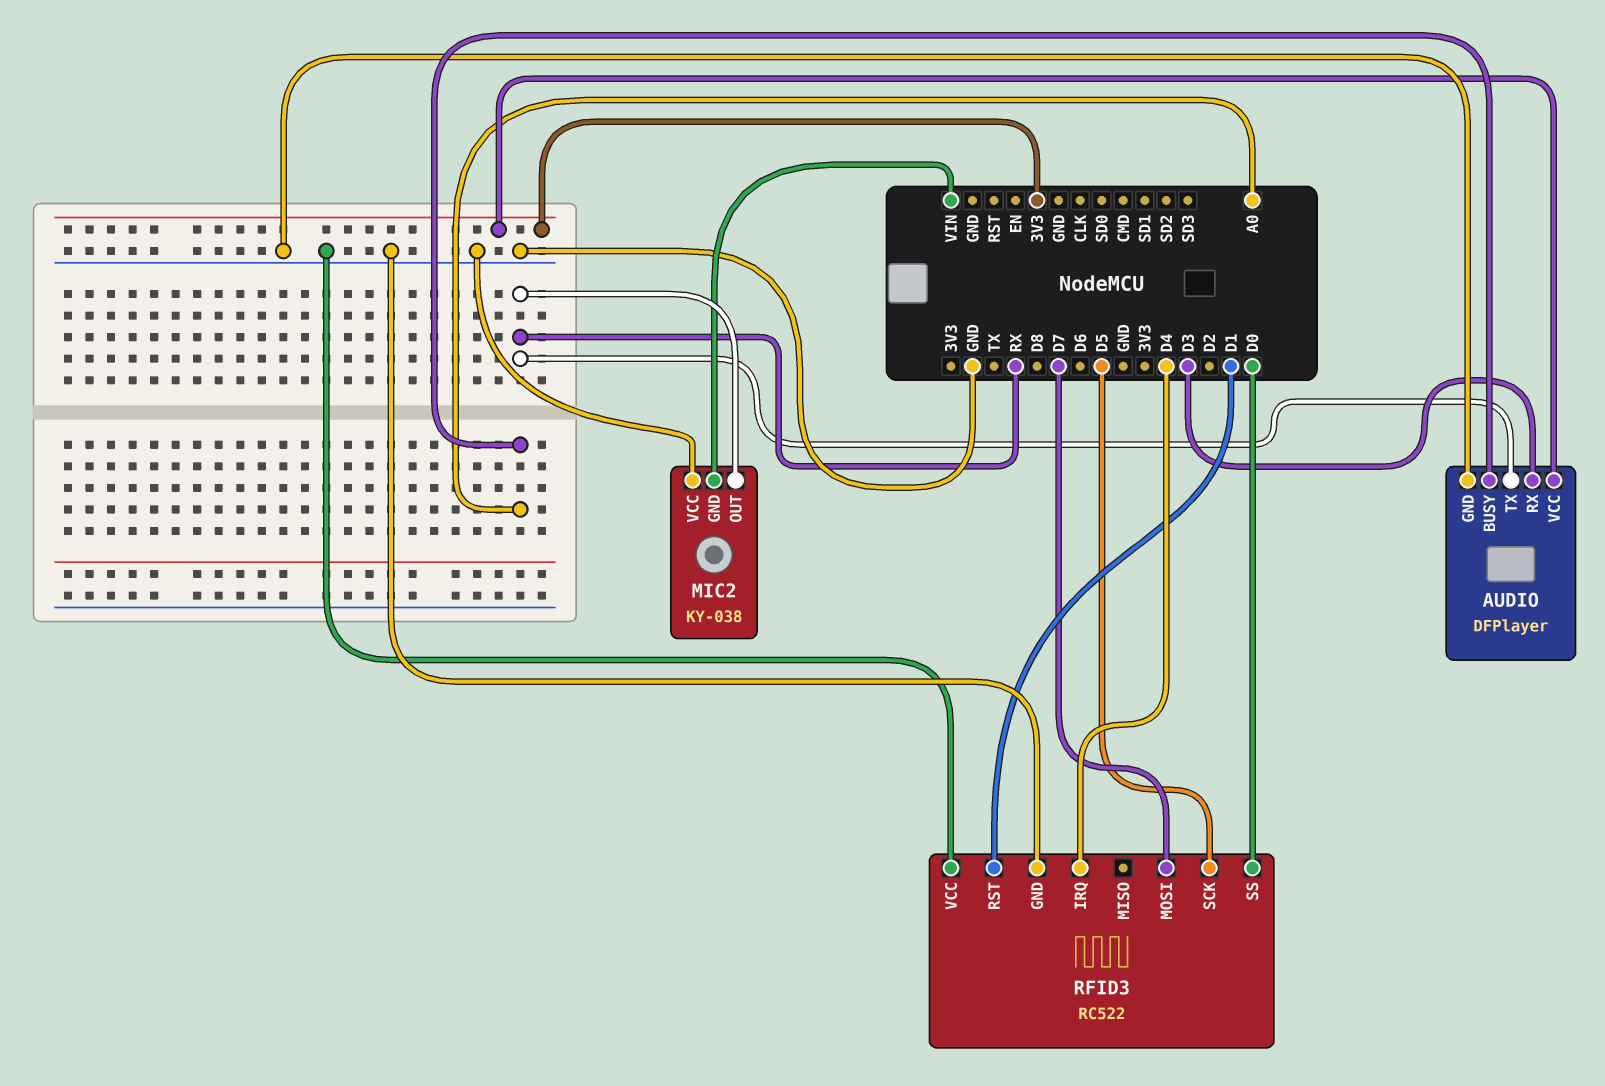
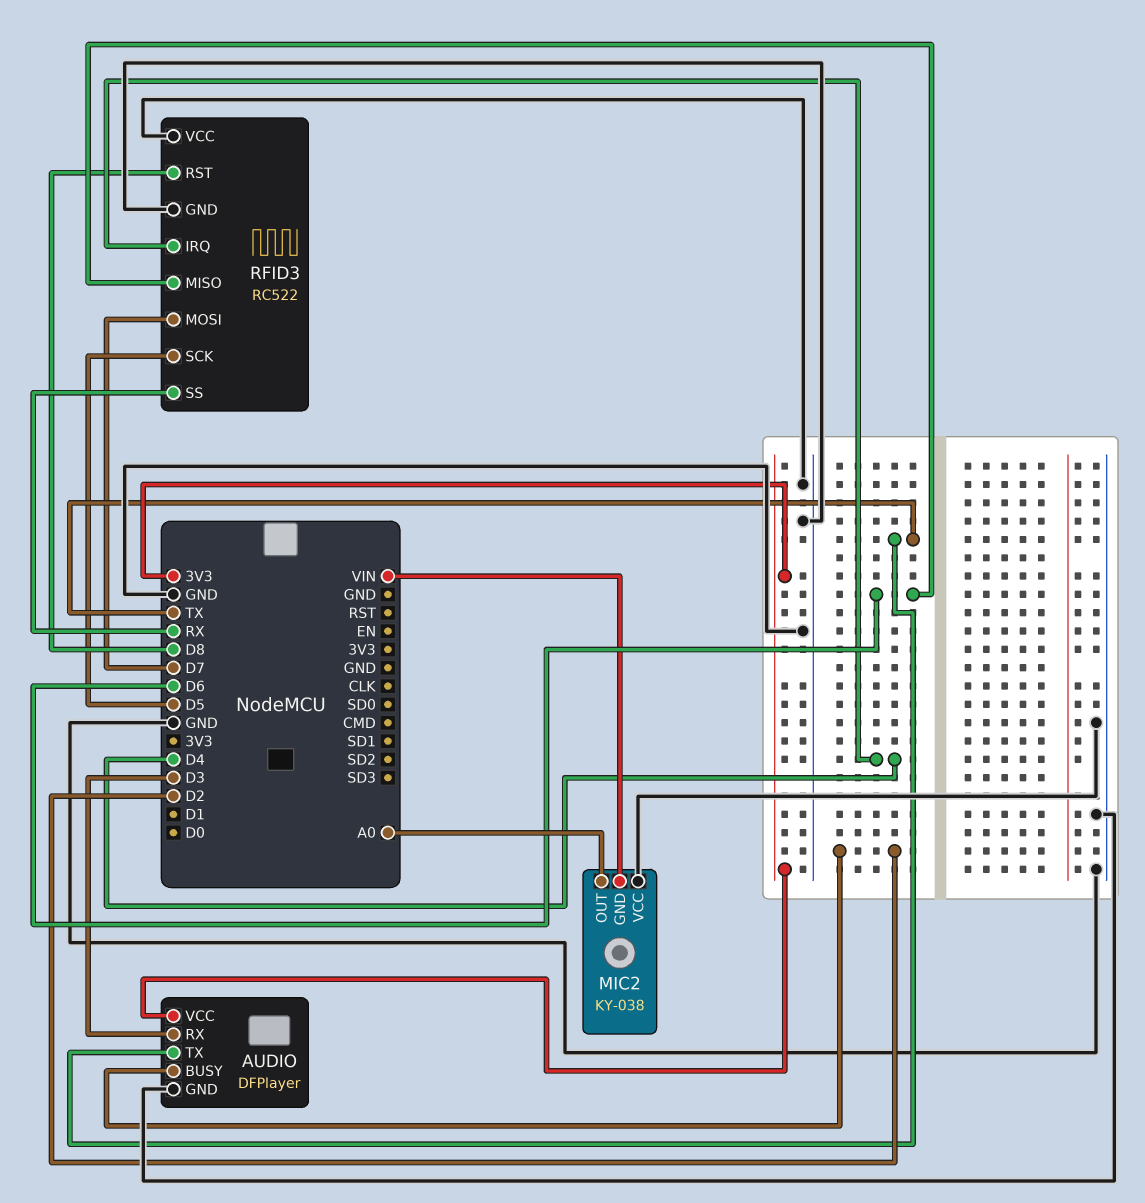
AUDIO pin BUSY: A0 -> D2
AUDIO pin TX: RX -> TX
MIC2 pin OUT: RX -> A0
RFID3 pin MISO: none -> D6
RFID3 pin RST: D1 -> D8
RFID3 pin SS: D0 -> RX

